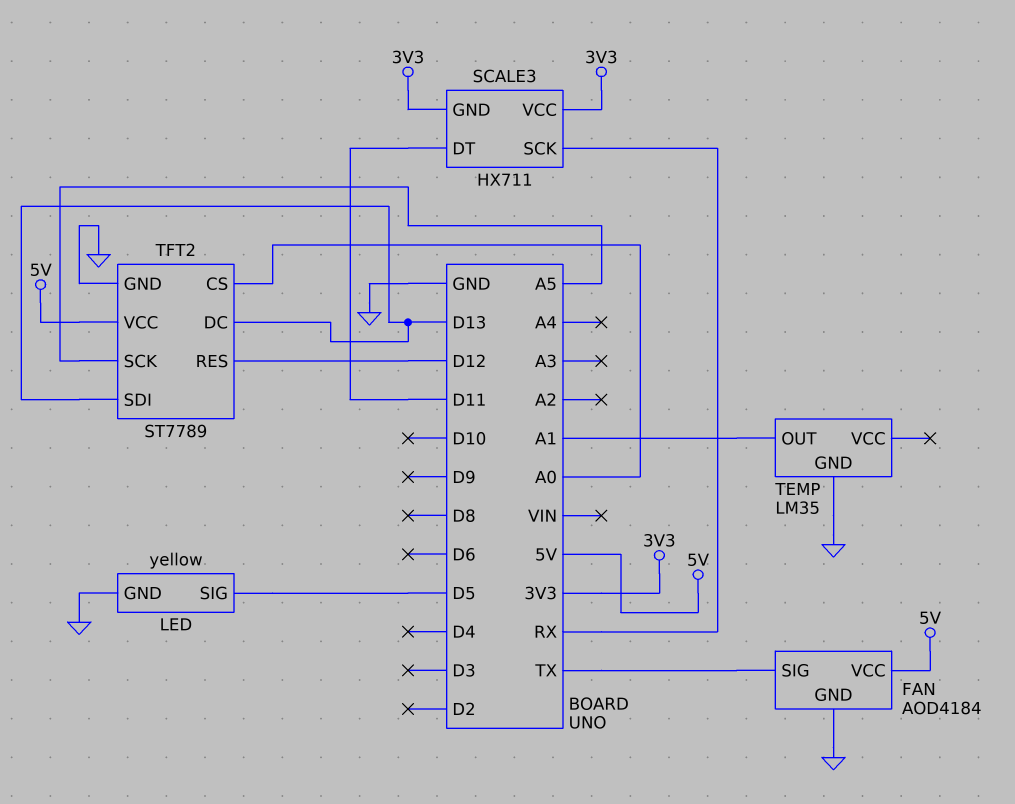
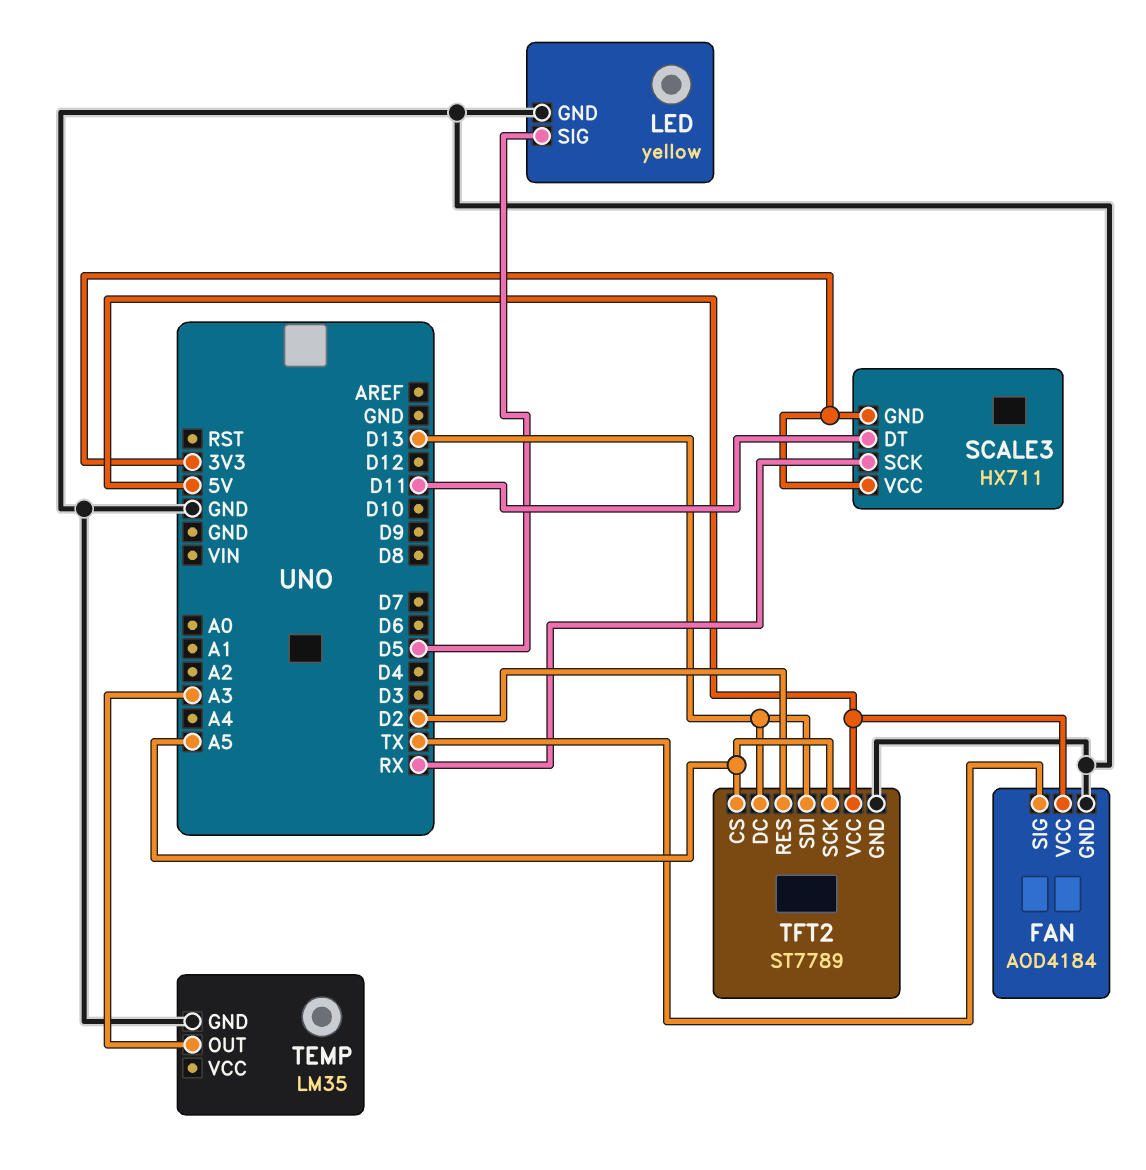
TEMP pin OUT: A1 -> A3
TFT2 pin CS: A0 -> A5
TFT2 pin RES: D12 -> D2

